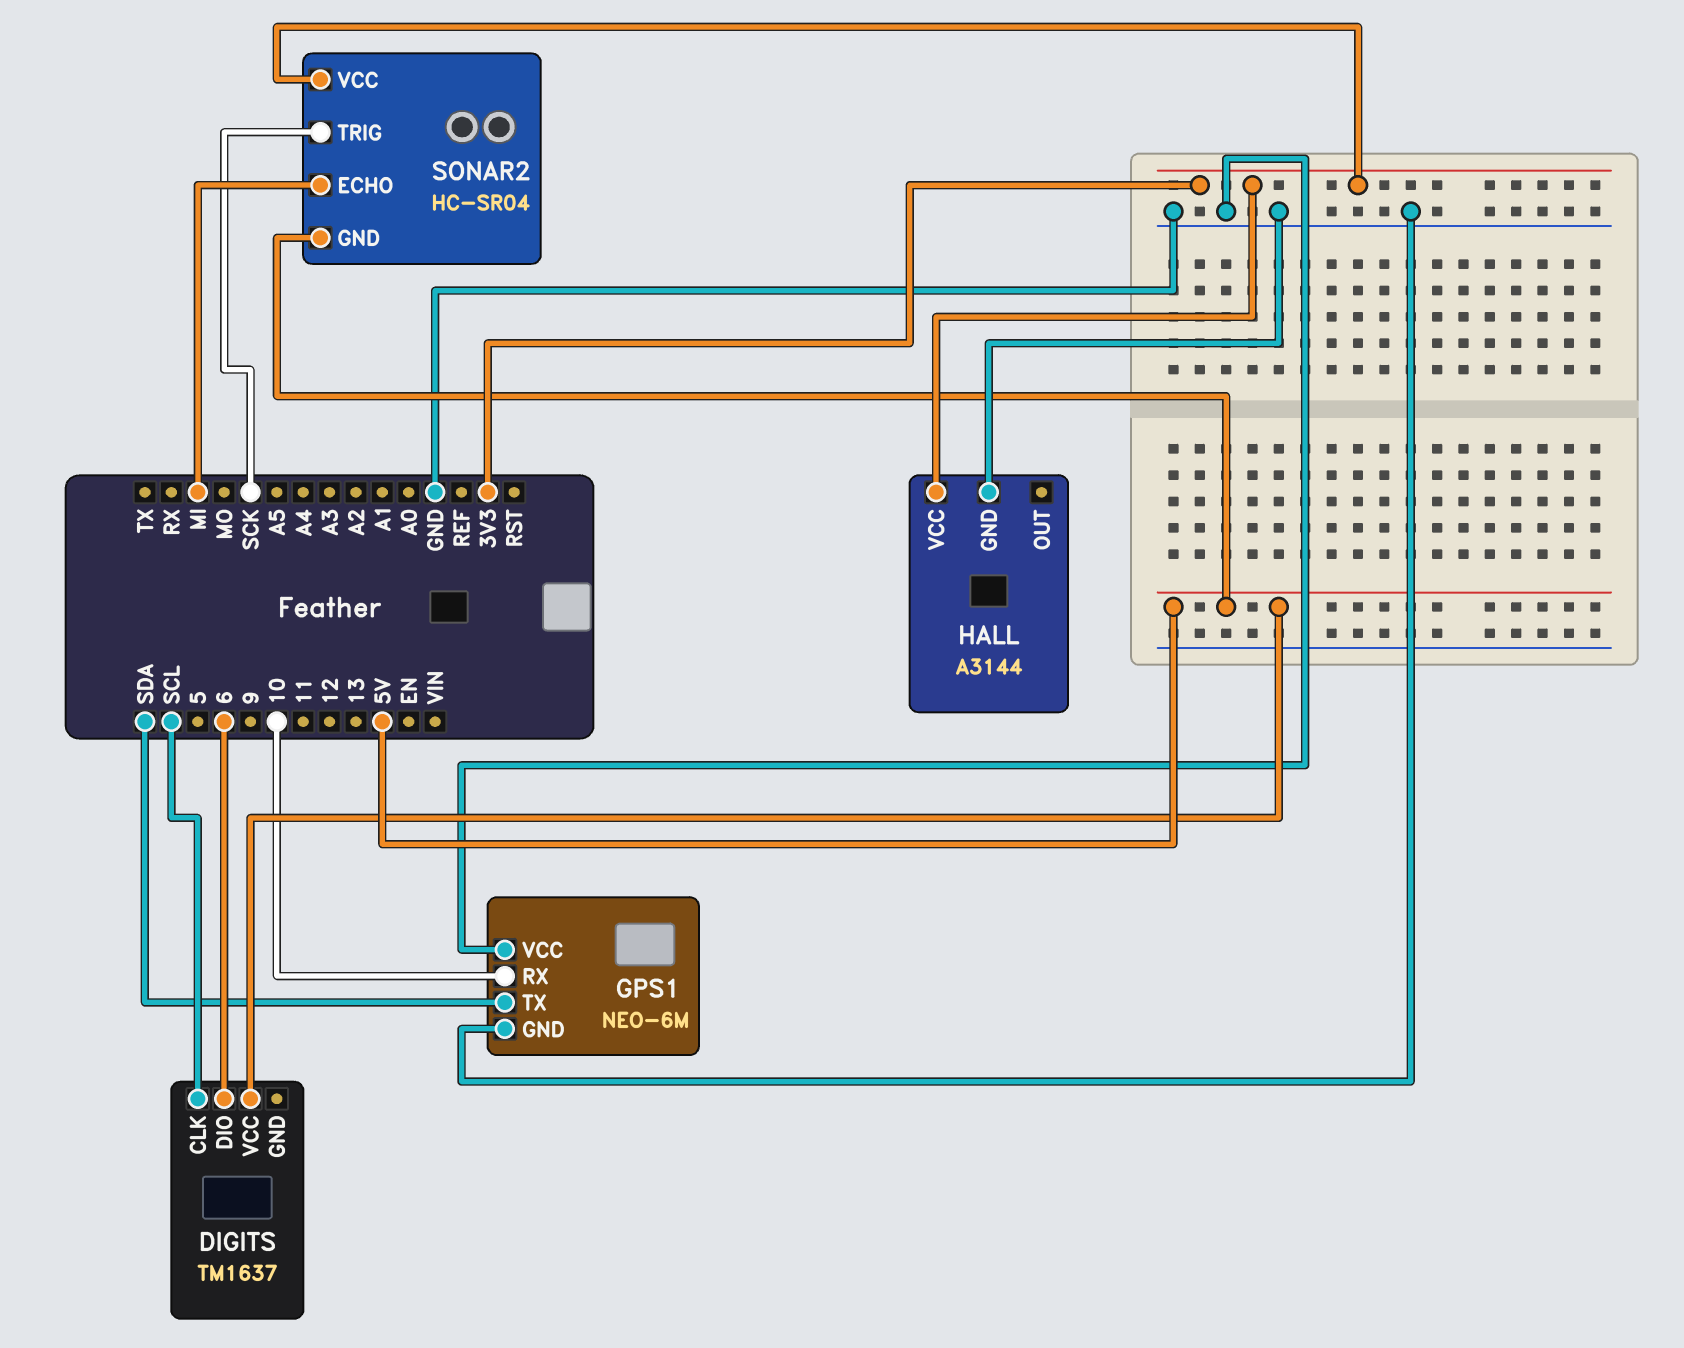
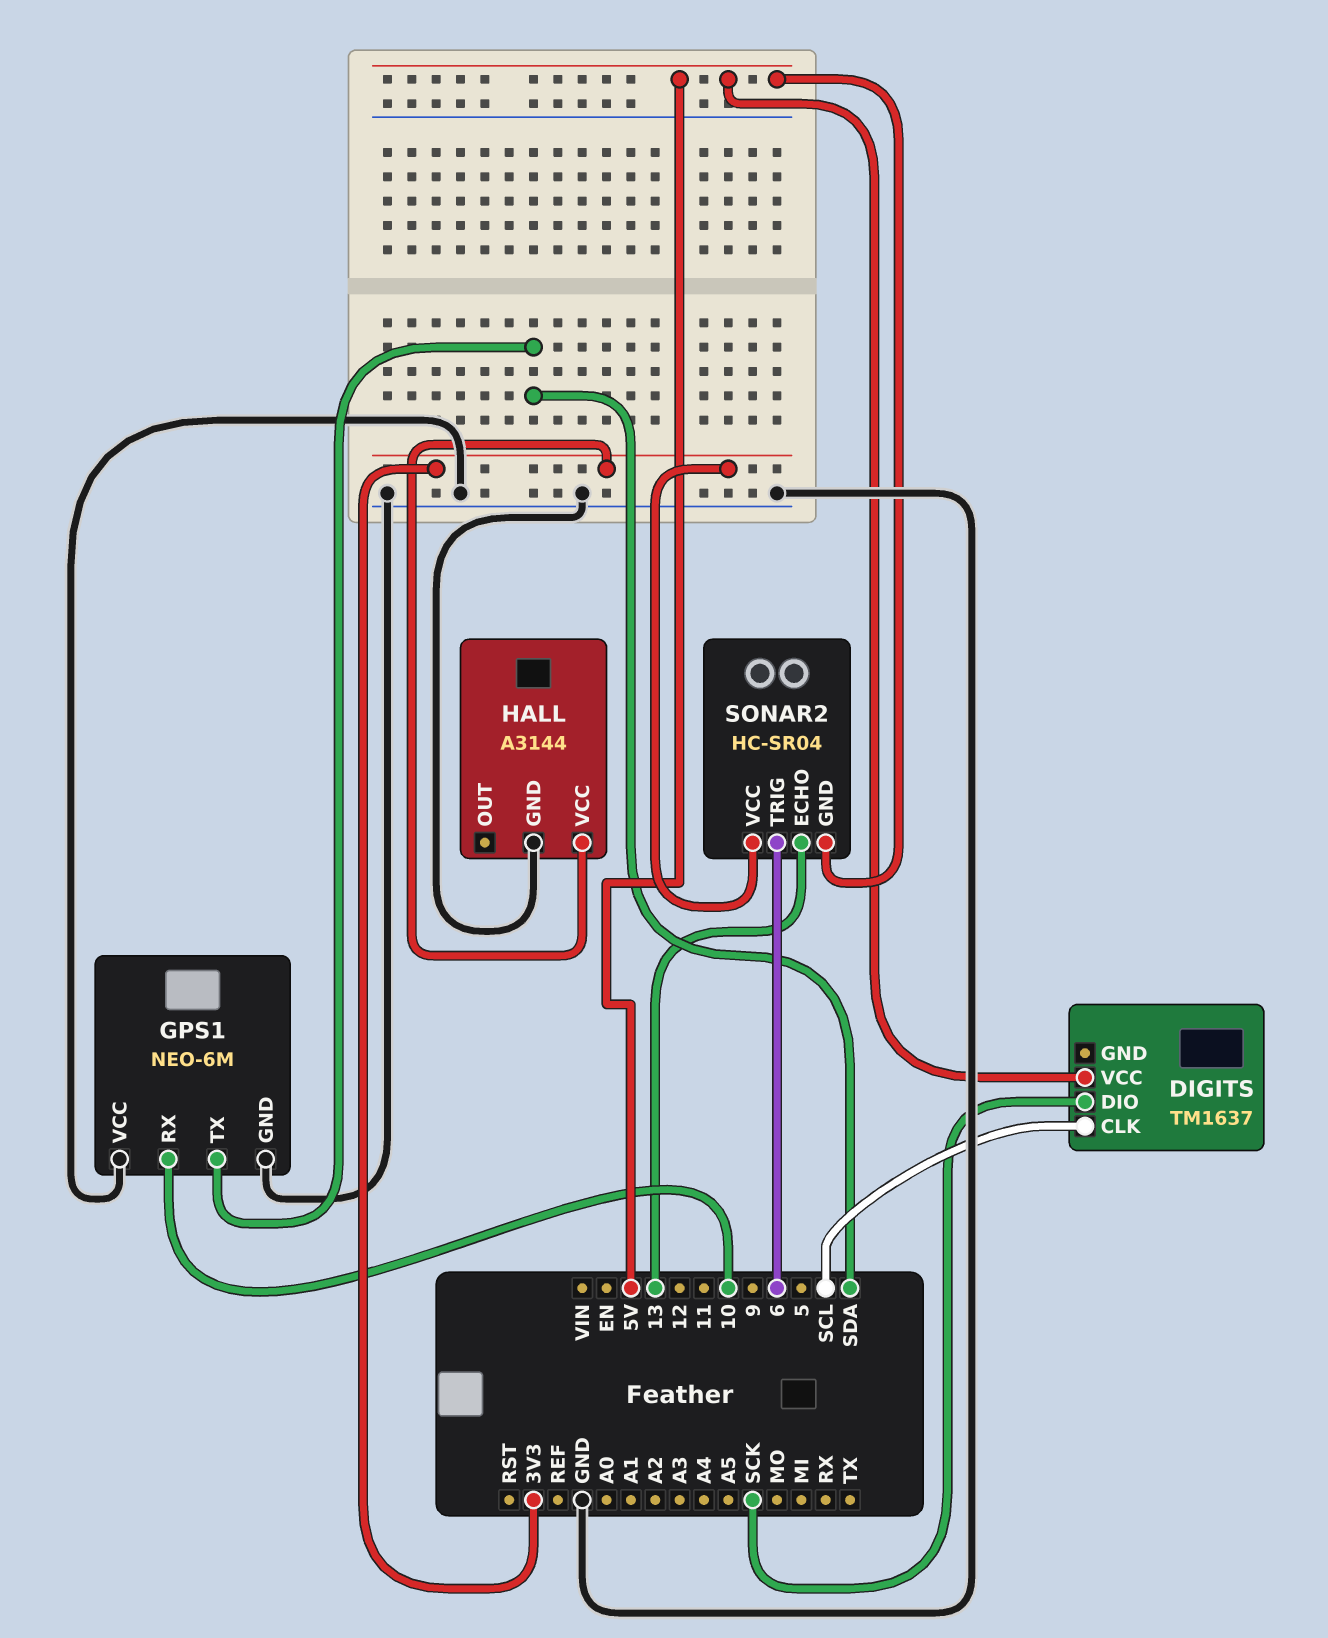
DIGITS pin DIO: 6 -> SCK
SONAR2 pin ECHO: MI -> 13
SONAR2 pin TRIG: SCK -> 6

